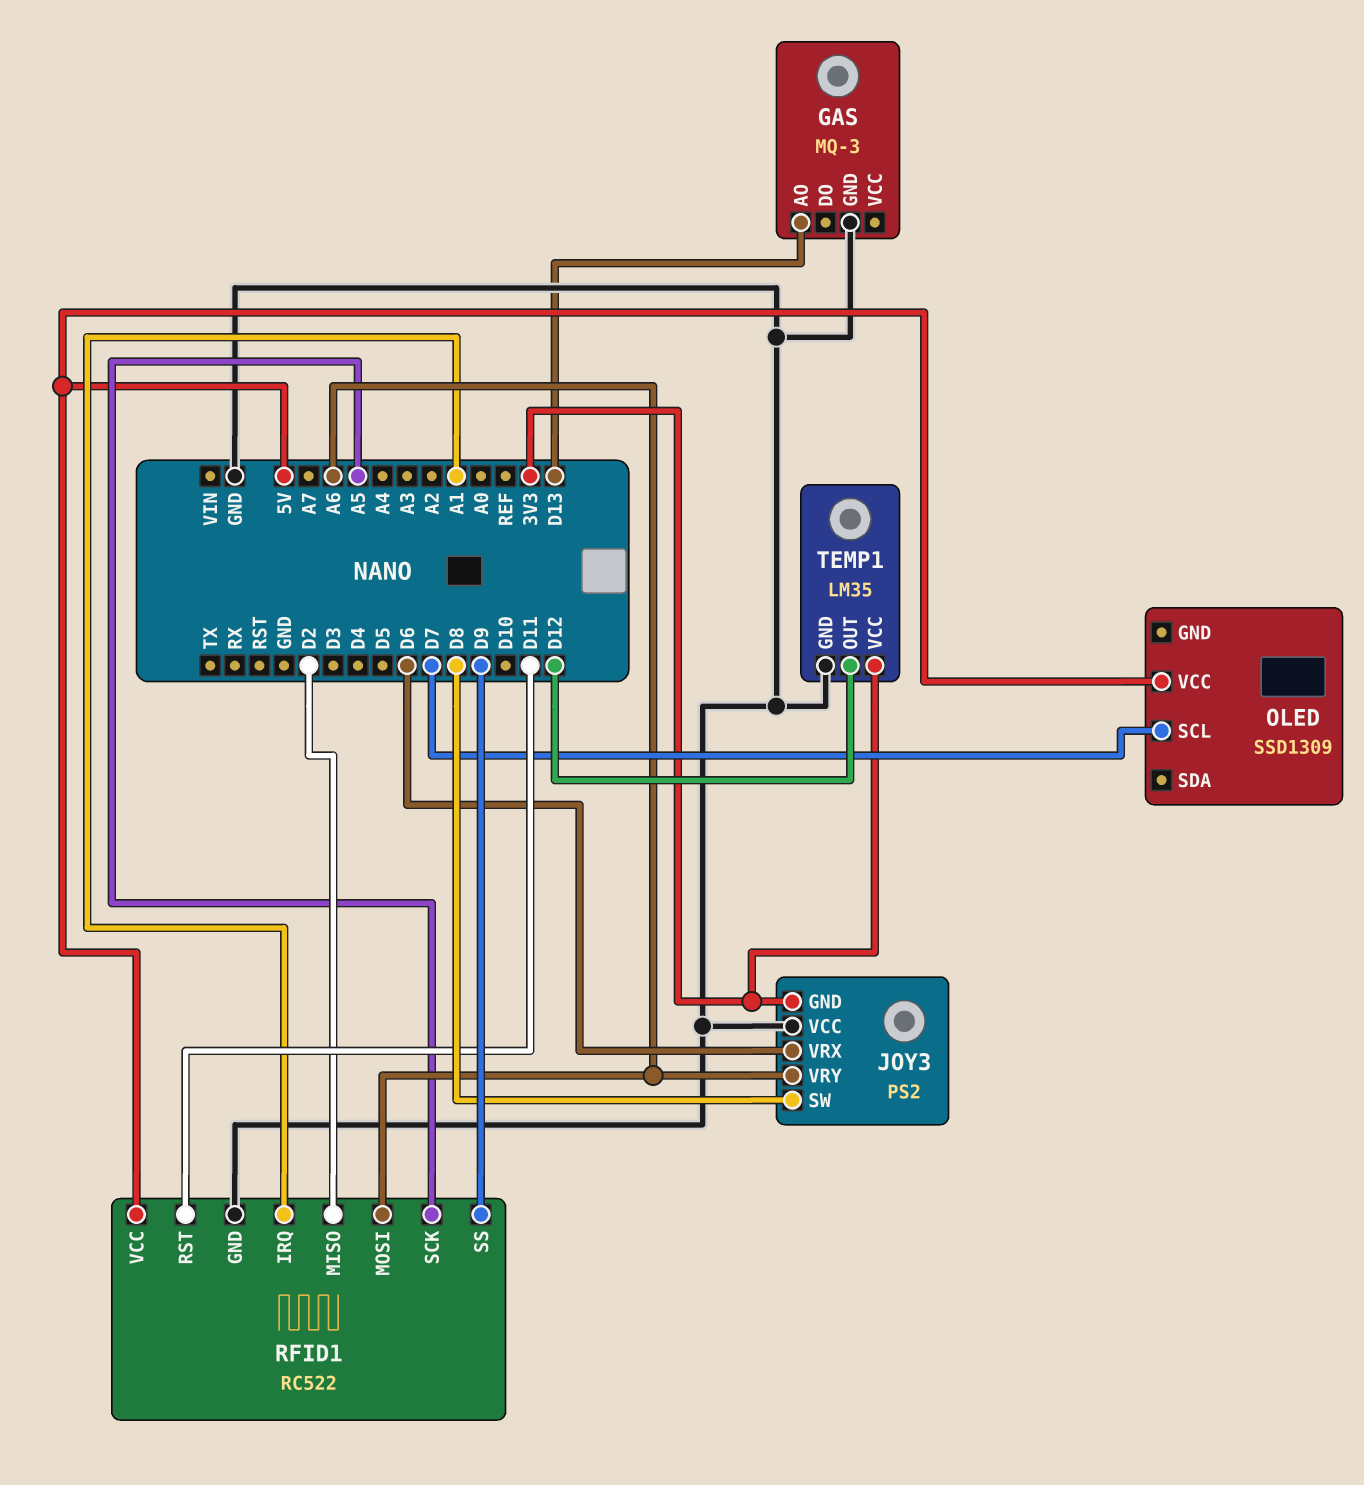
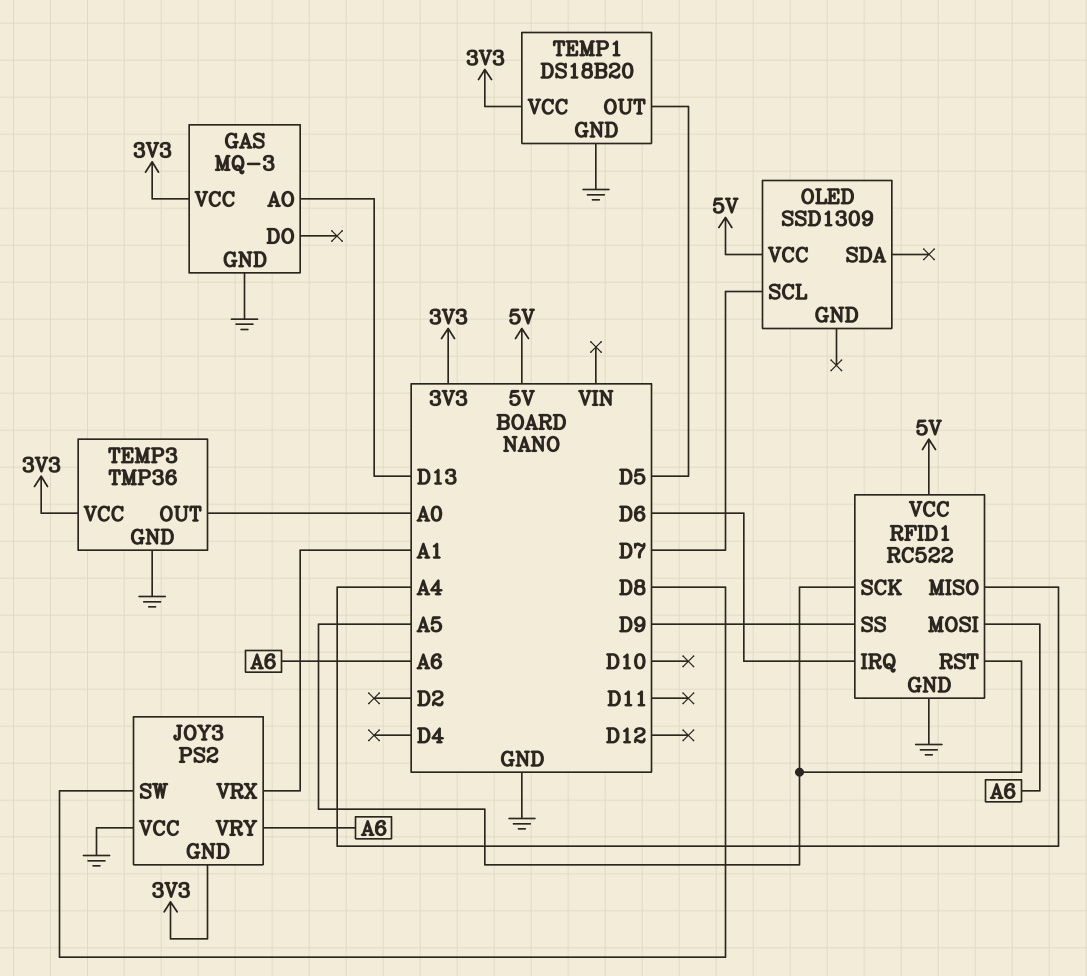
GAS pin VCC: none -> 3V3
JOY3 pin VRX: D6 -> A1
RFID1 pin IRQ: A1 -> D6
RFID1 pin MISO: D2 -> A4
RFID1 pin RST: D11 -> A5
TEMP1: LM35 -> DS18B20
TEMP1 pin OUT: D12 -> D5
TEMP3: none -> TMP36
TEMP3 pin GND: none -> GND
TEMP3 pin OUT: none -> A0
TEMP3 pin VCC: none -> 3V3

